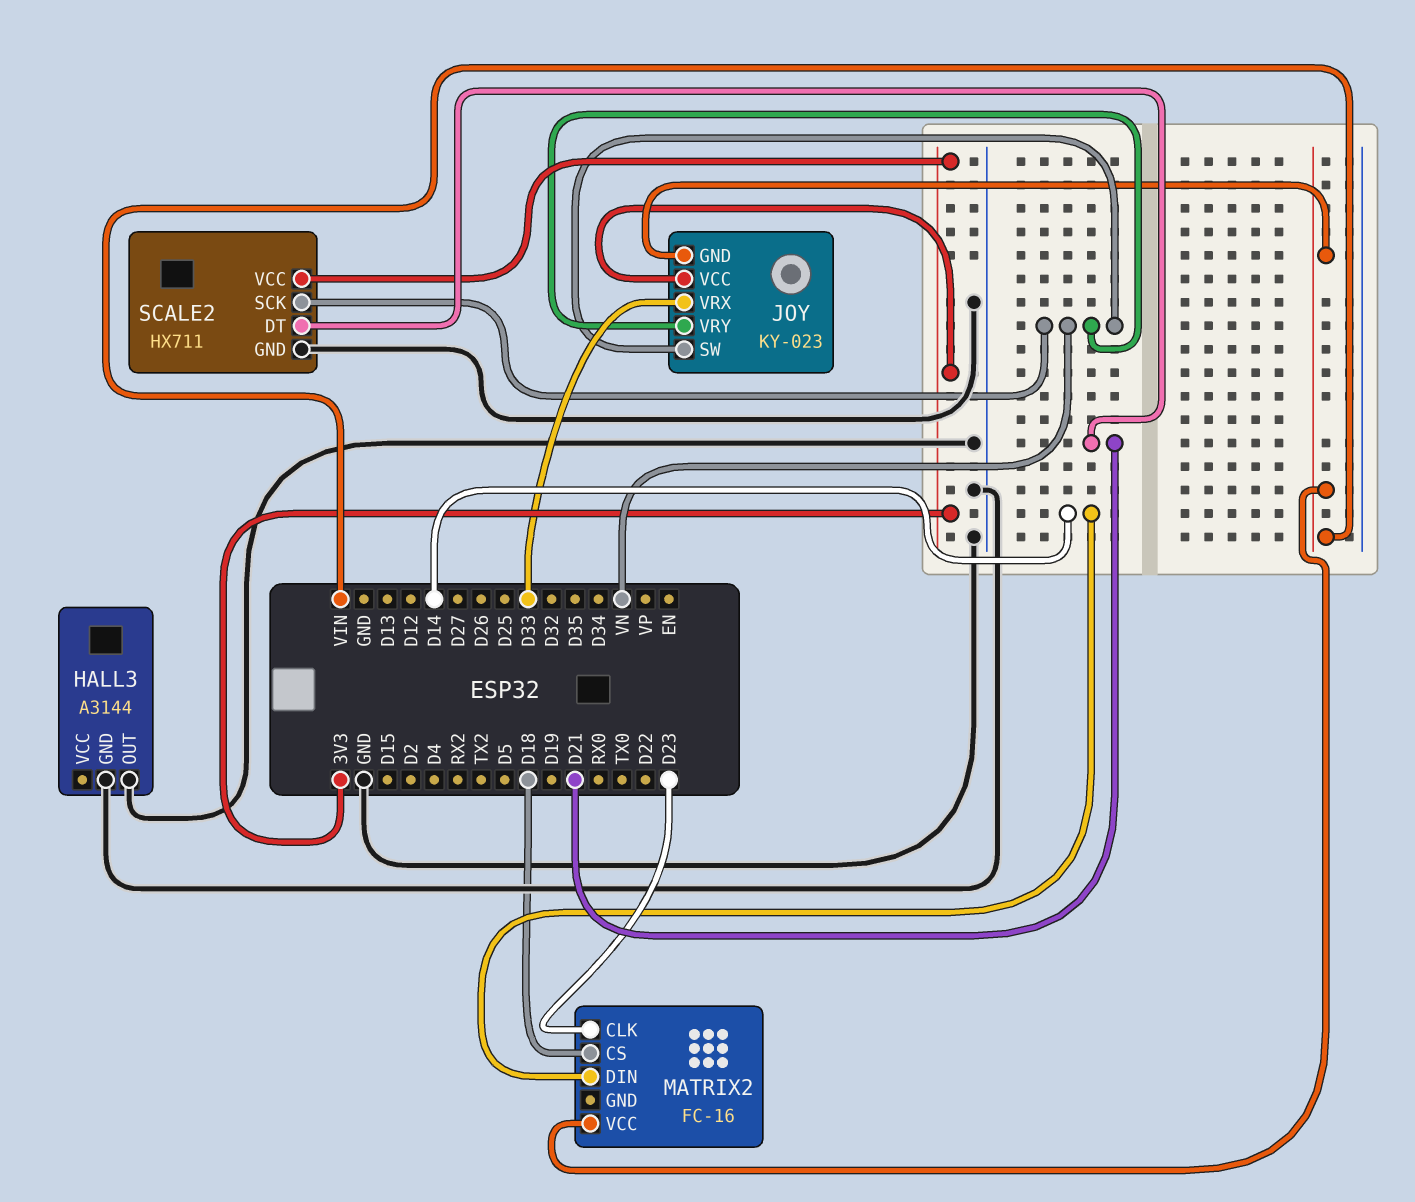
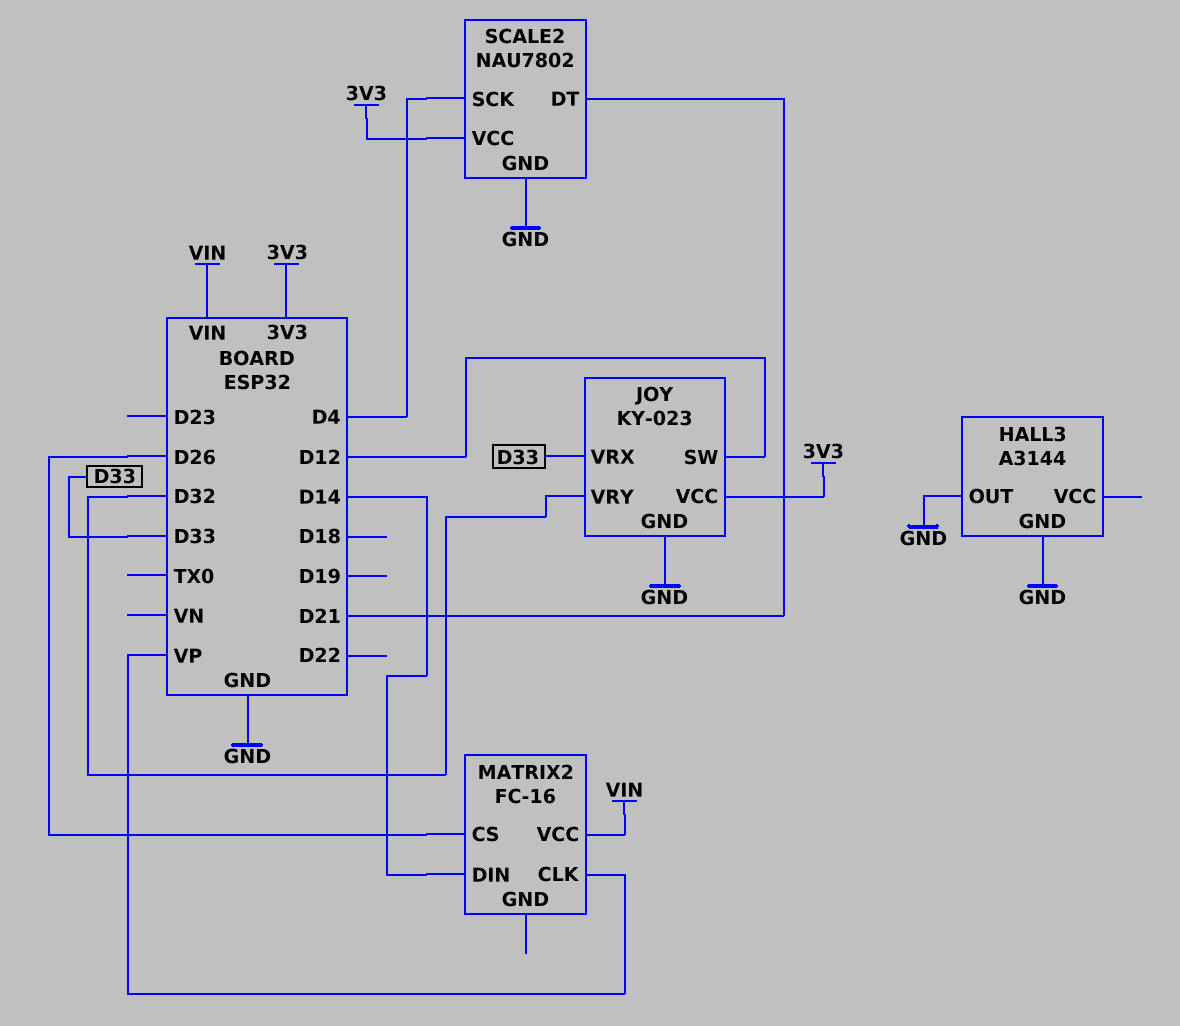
JOY pin GND: VIN -> GND
JOY pin SW: VN -> D12
JOY pin VRY: VN -> D32
MATRIX2 pin CLK: D23 -> VP
MATRIX2 pin CS: D18 -> D26
SCALE2: HX711 -> NAU7802
SCALE2 pin SCK: VN -> D4

